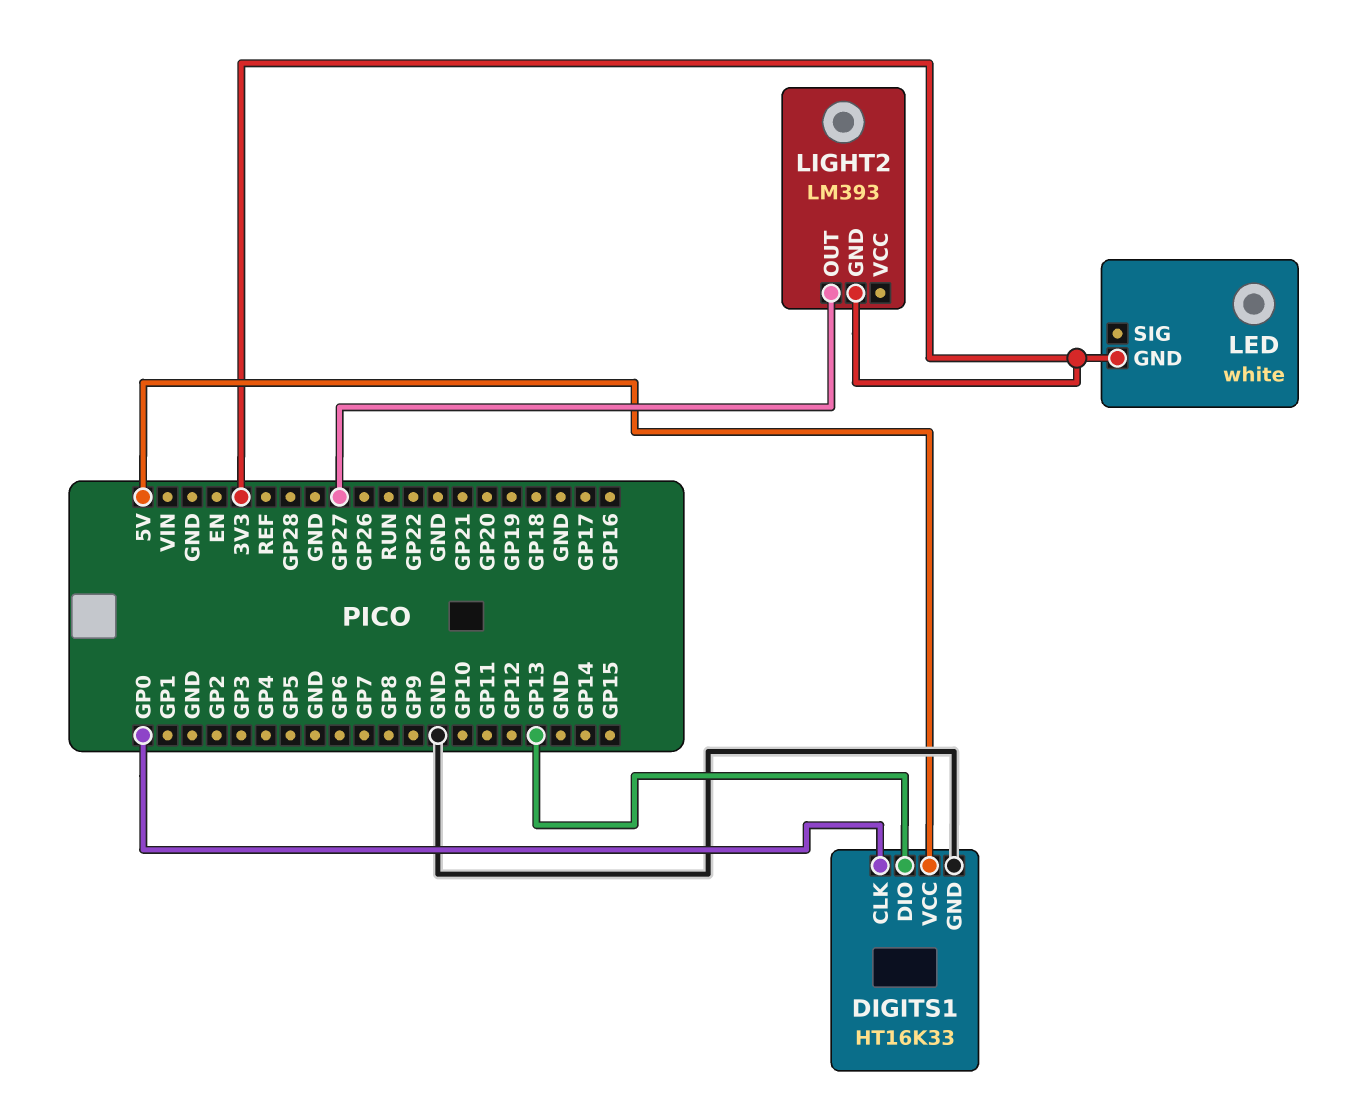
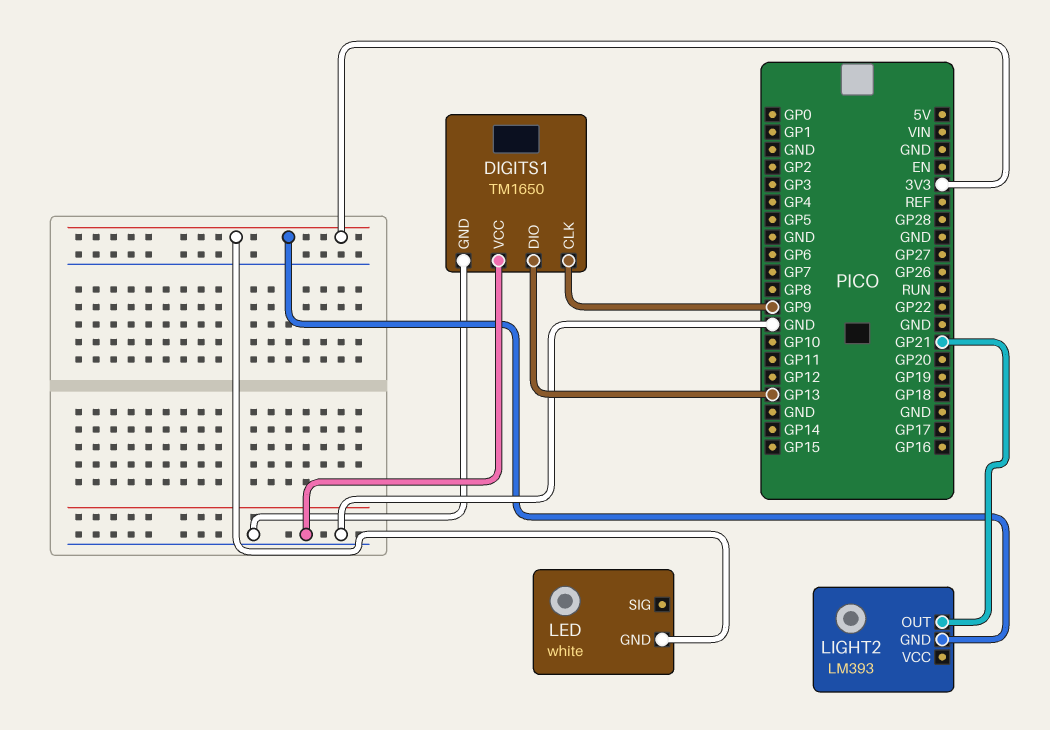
DIGITS1: HT16K33 -> TM1650
DIGITS1 pin CLK: GP0 -> GP9
DIGITS1 pin VCC: 5V -> GND
LIGHT2 pin OUT: GP27 -> GP21

